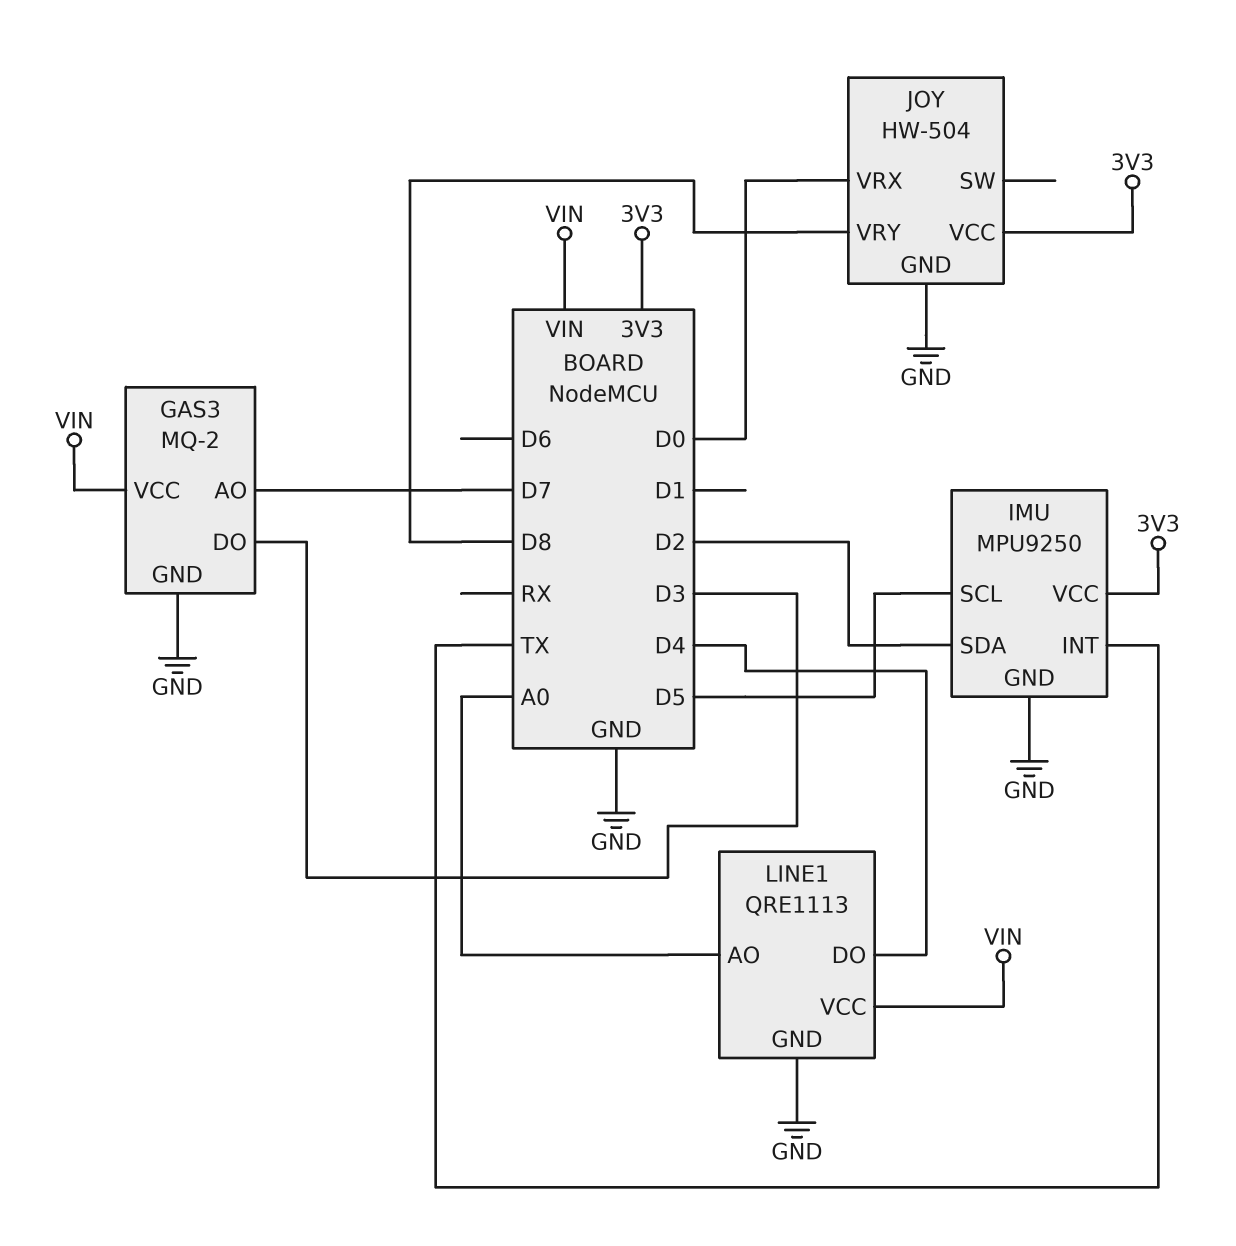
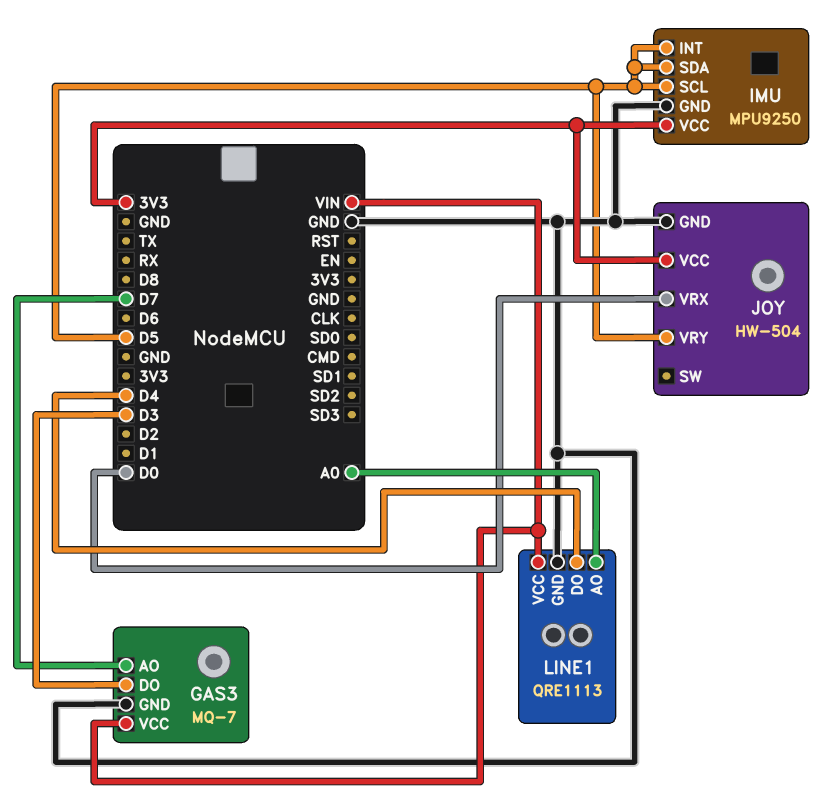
GAS3: MQ-2 -> MQ-7
IMU pin INT: TX -> D5
IMU pin SDA: D2 -> D5
JOY pin VRY: D8 -> D5

